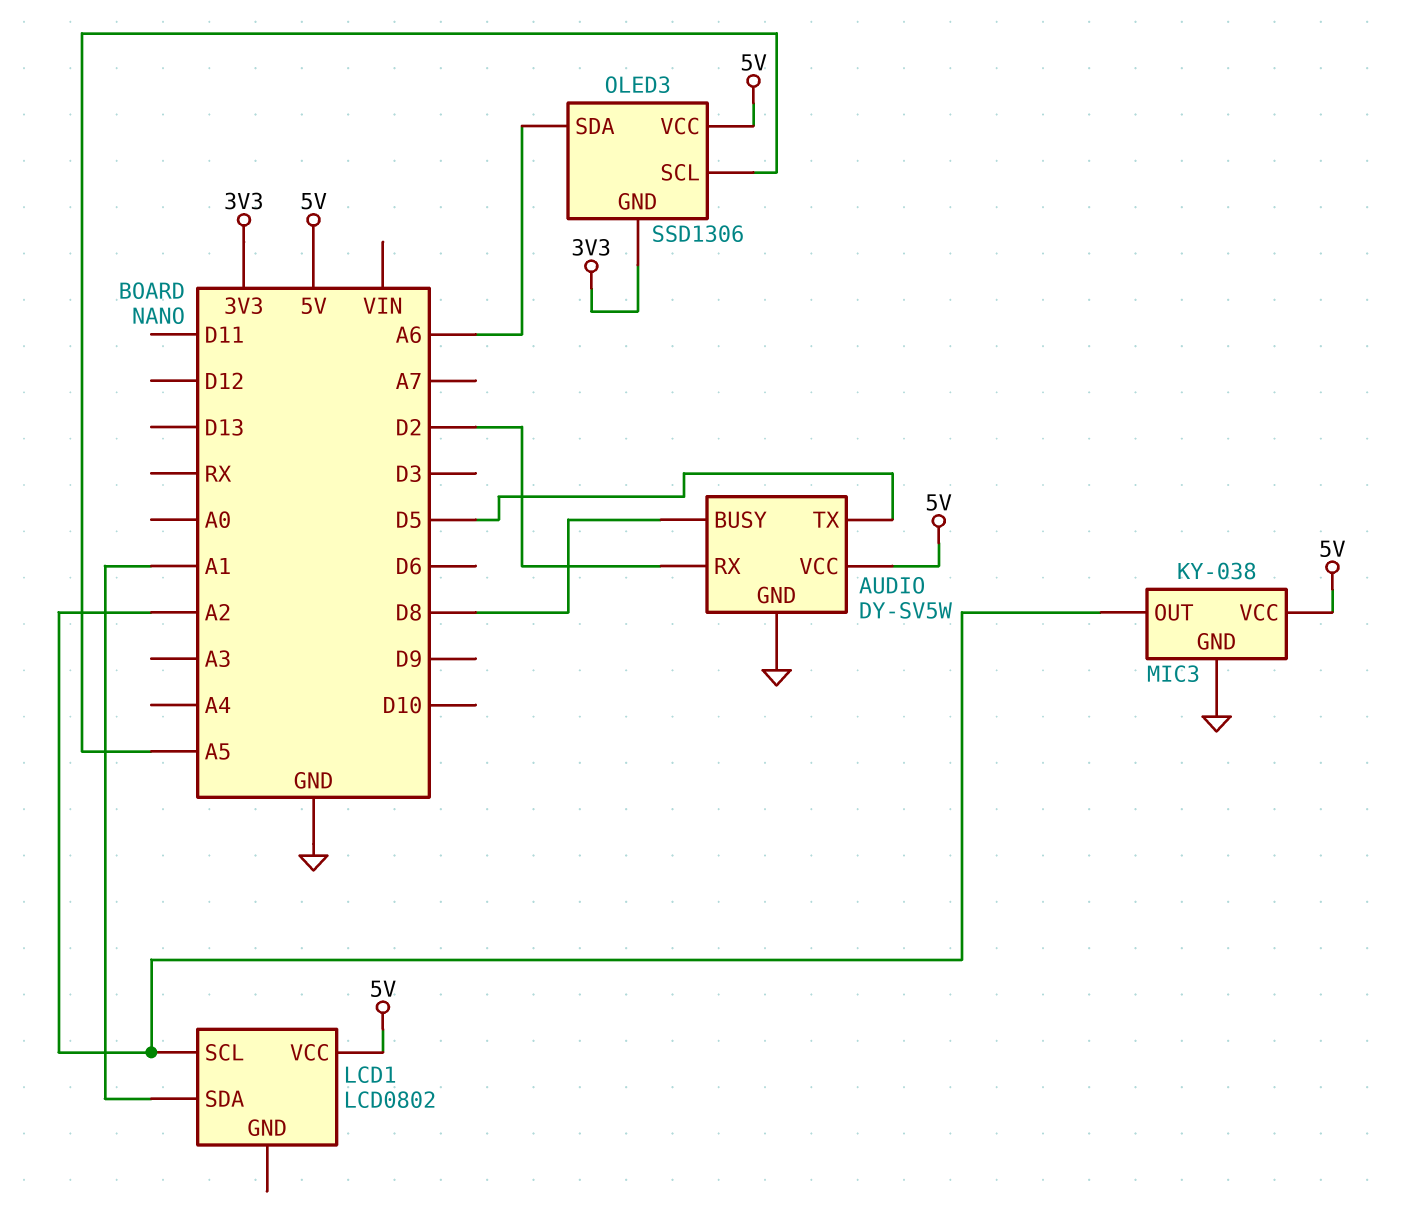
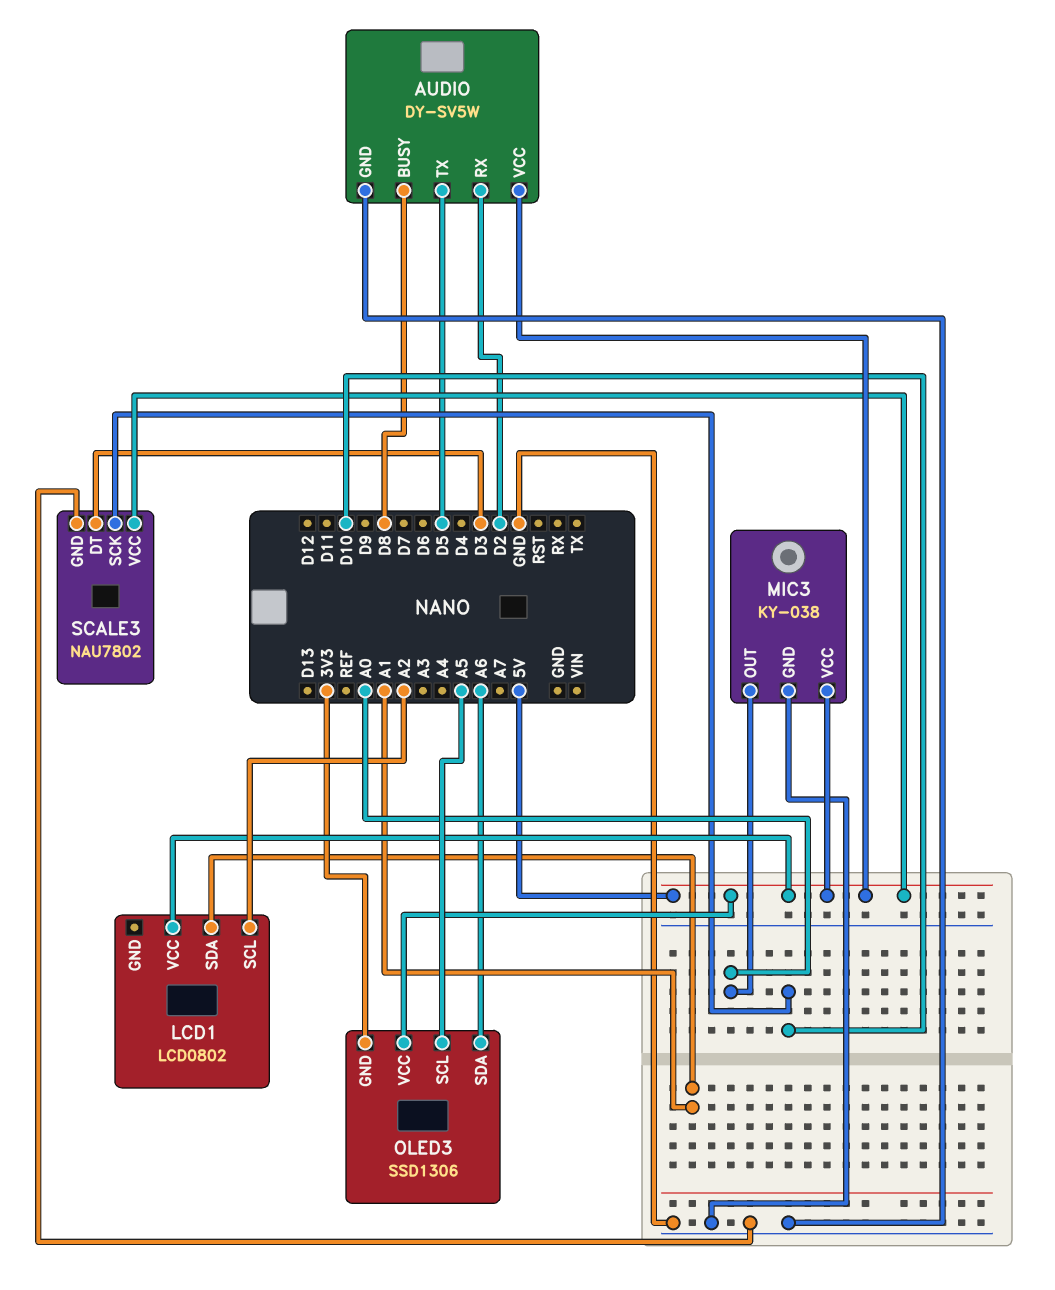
MIC3 pin OUT: A2 -> A0
SCALE3: none -> NAU7802
SCALE3 pin DT: none -> D3
SCALE3 pin GND: none -> GND
SCALE3 pin SCK: none -> D10
SCALE3 pin VCC: none -> 5V

